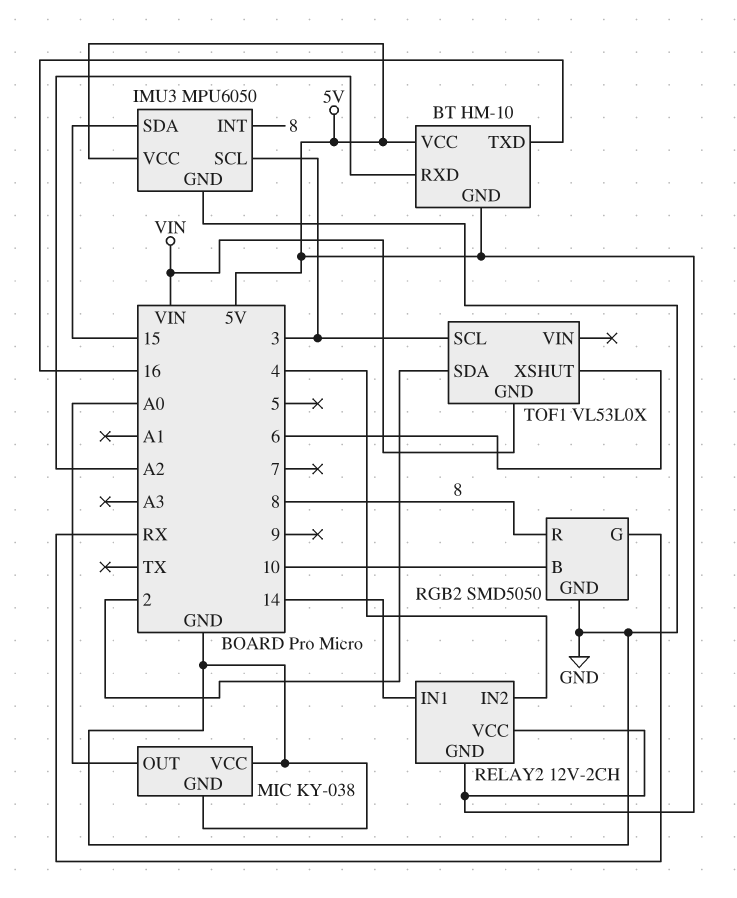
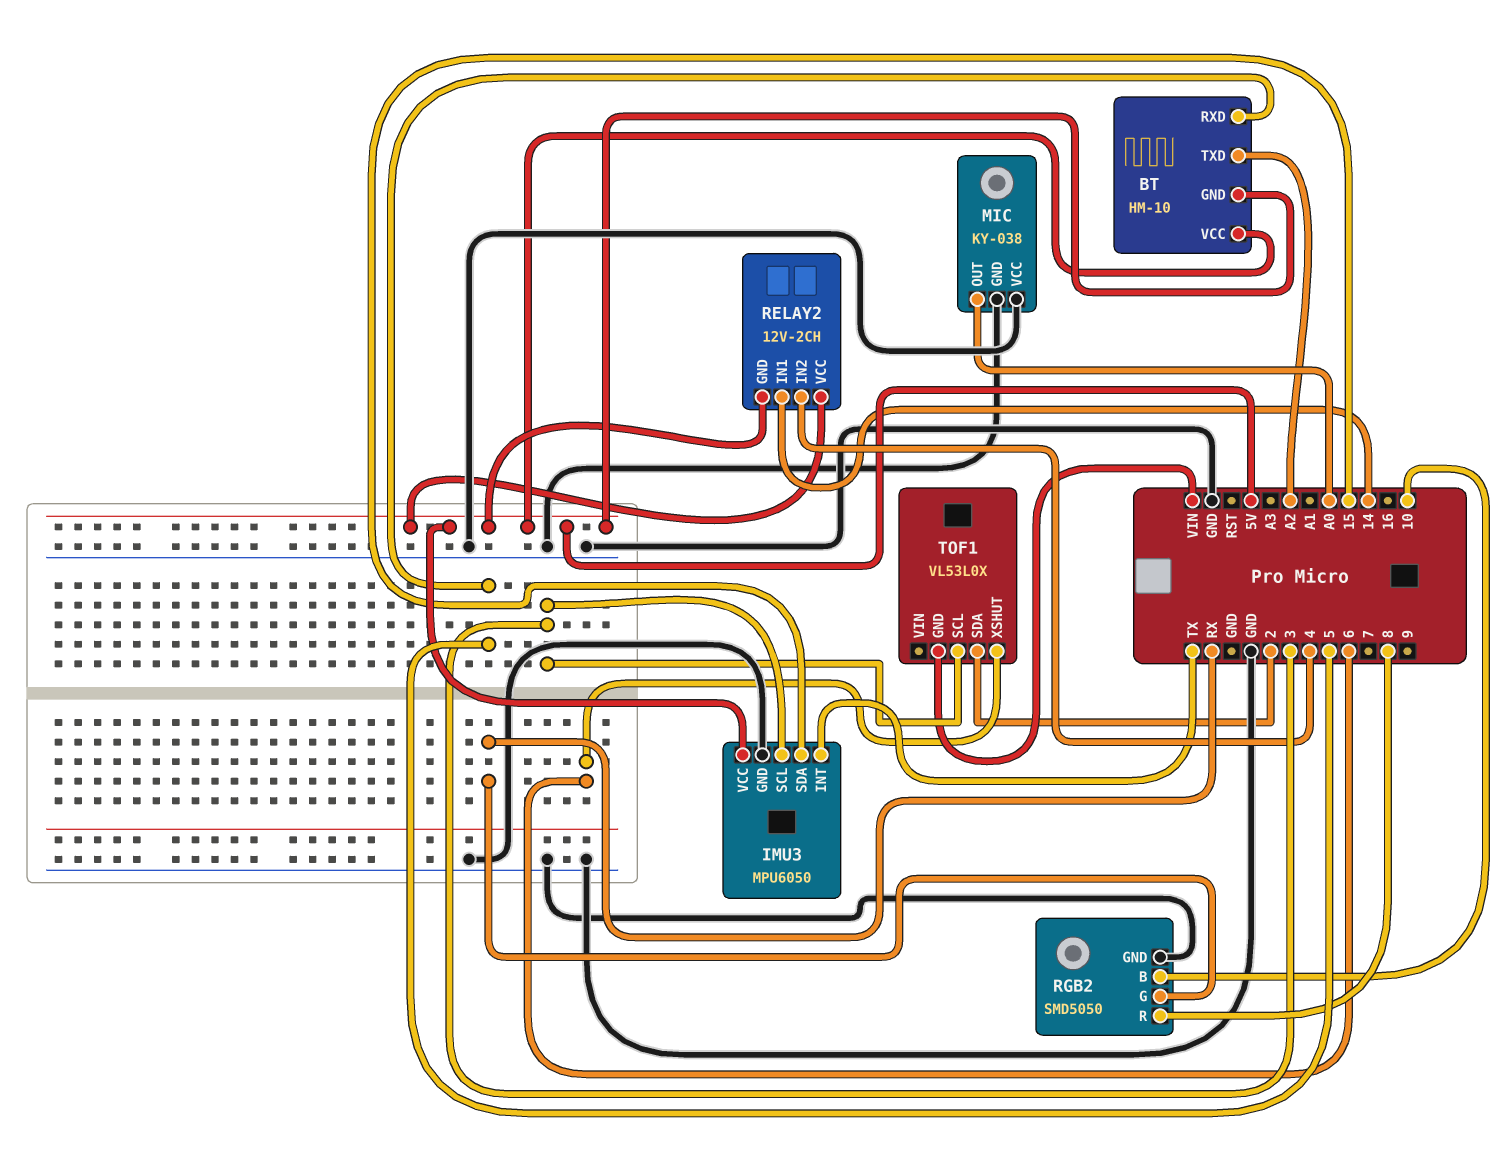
BT pin RXD: A2 -> 5
BT pin TXD: 16 -> A2
IMU3 pin INT: 8 -> TX

